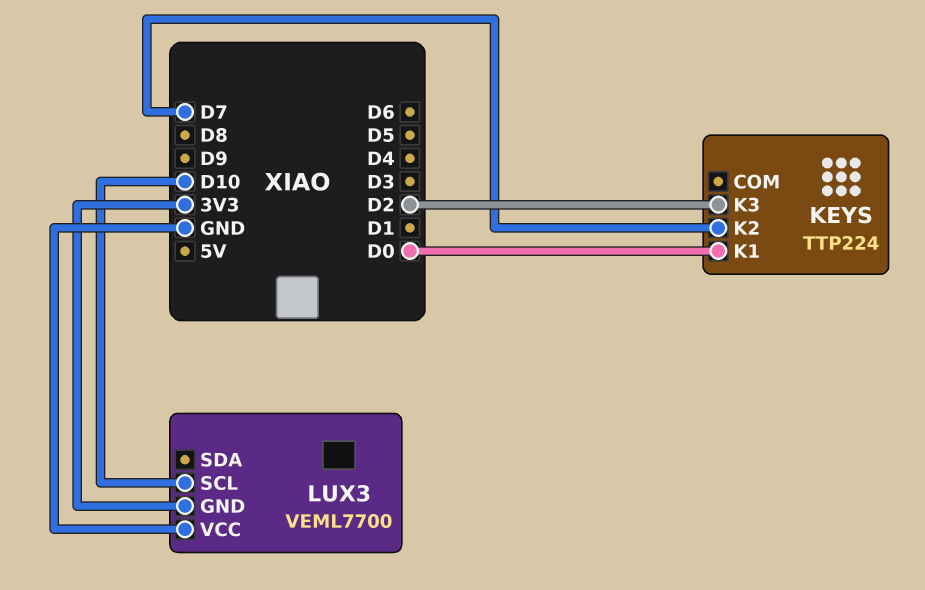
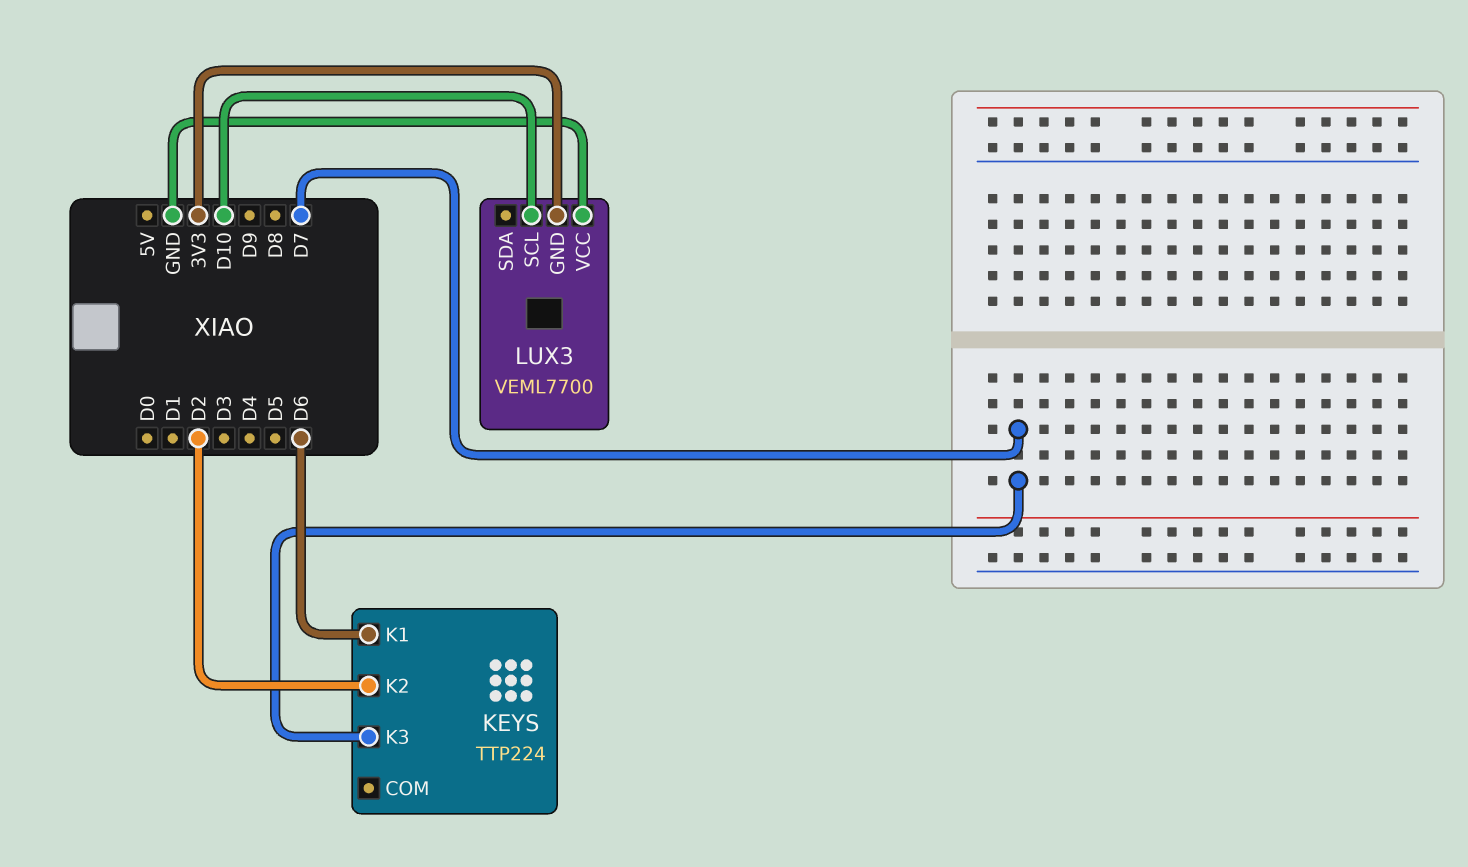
KEYS pin K1: D0 -> D6
KEYS pin K2: D7 -> D2
KEYS pin K3: D2 -> D7

